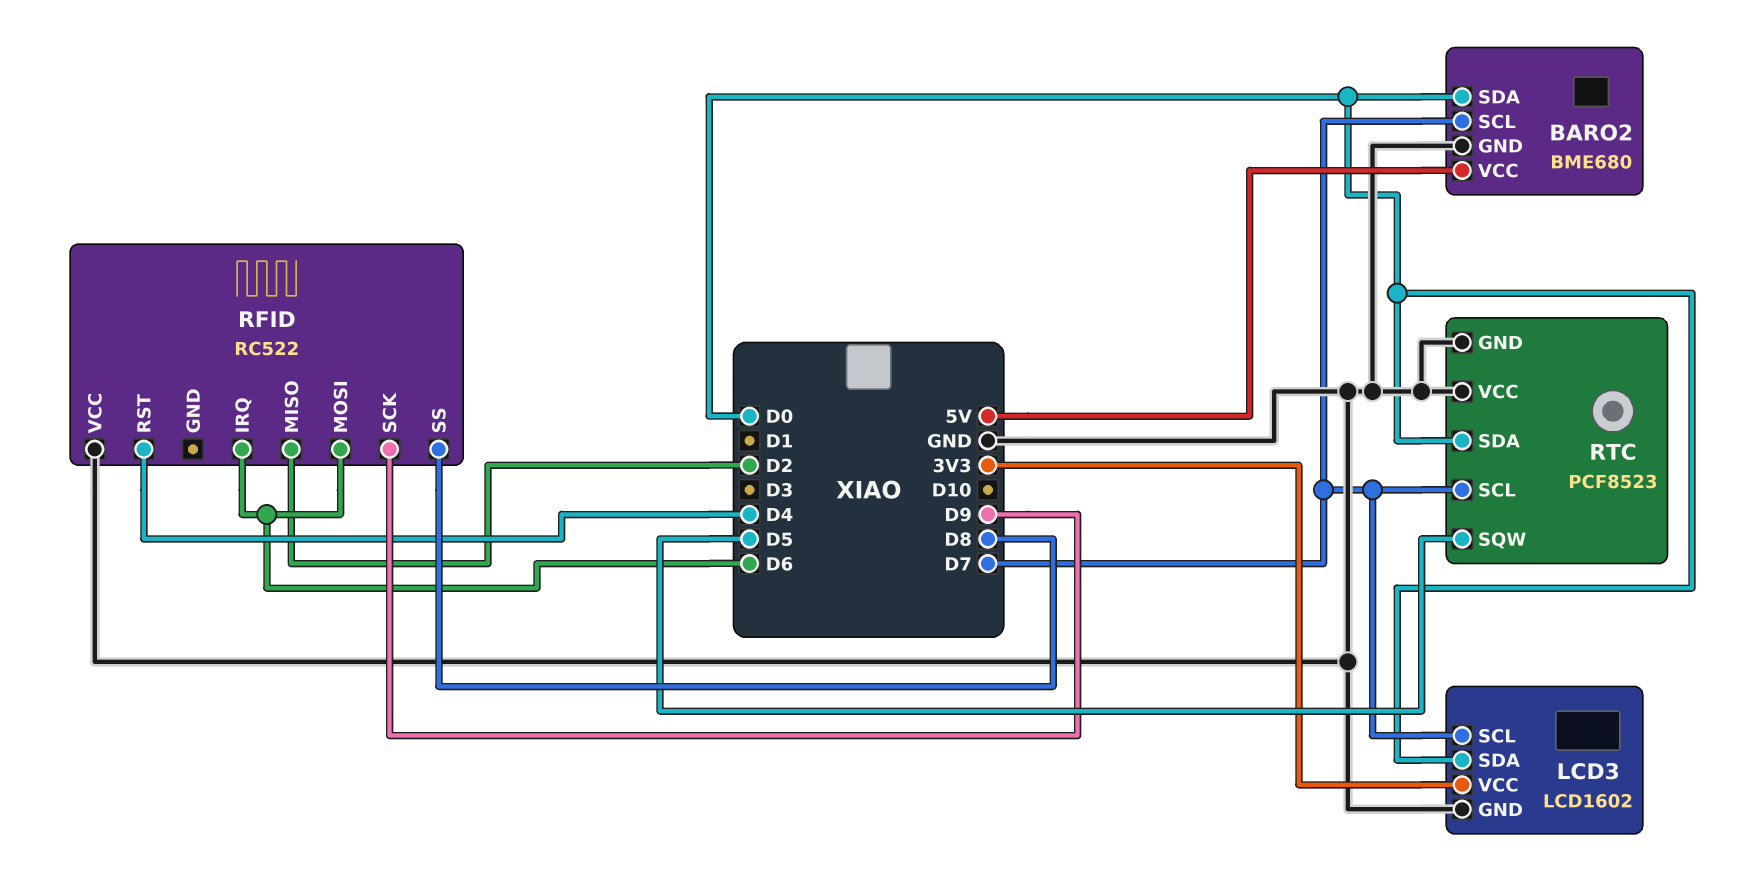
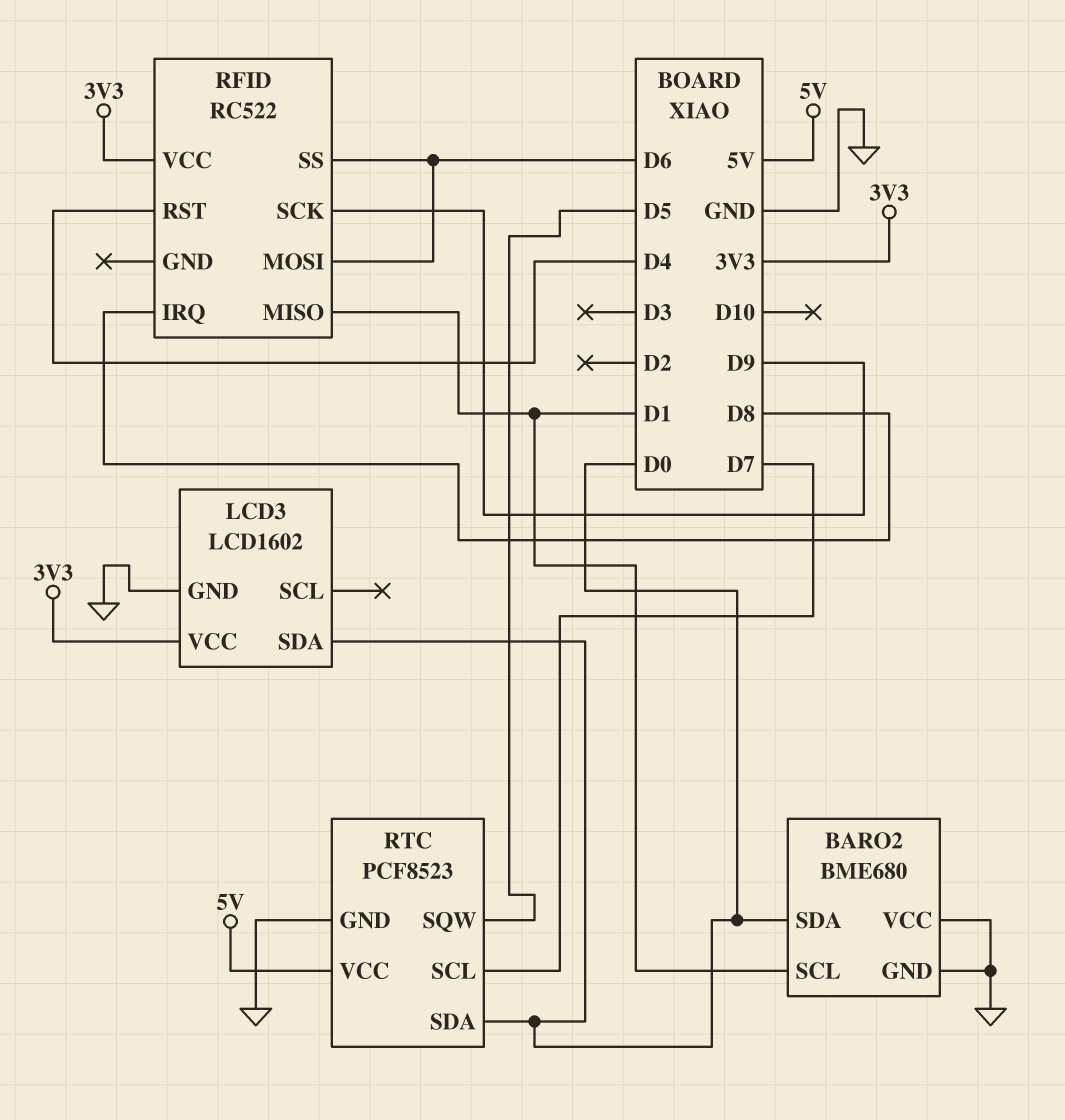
BARO2 pin SCL: D7 -> D1
BARO2 pin VCC: 5V -> GND
LCD3 pin SCL: D7 -> none
RFID pin IRQ: D6 -> D8
RFID pin MISO: D2 -> D1
RFID pin SS: D8 -> D6
RFID pin VCC: GND -> 3V3
RTC pin VCC: GND -> 5V

